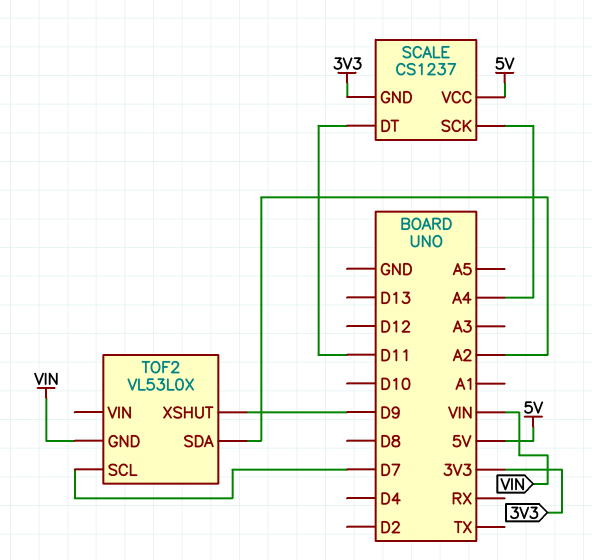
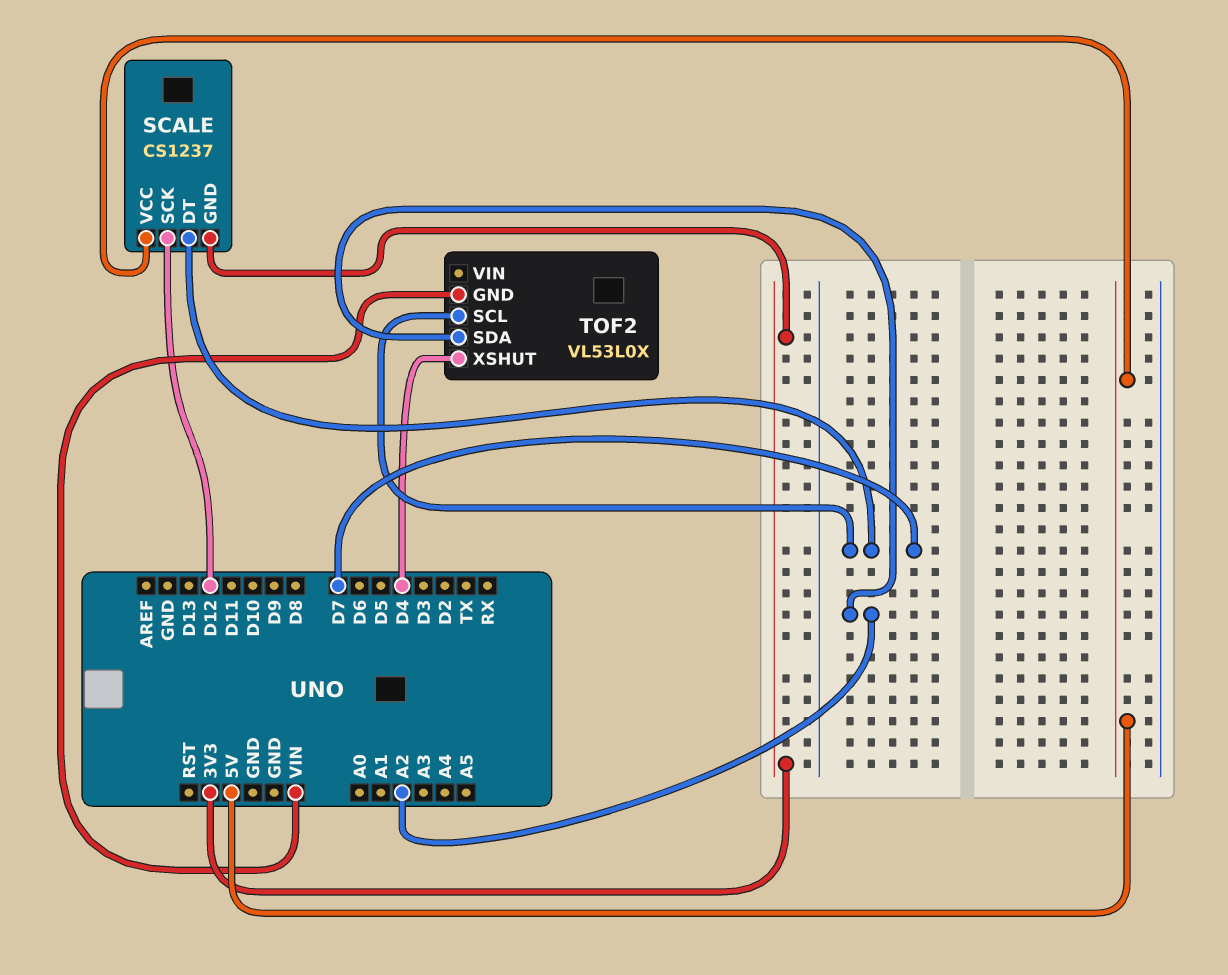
SCALE pin DT: D11 -> D7
SCALE pin SCK: A4 -> D12
TOF2 pin XSHUT: D9 -> D4

